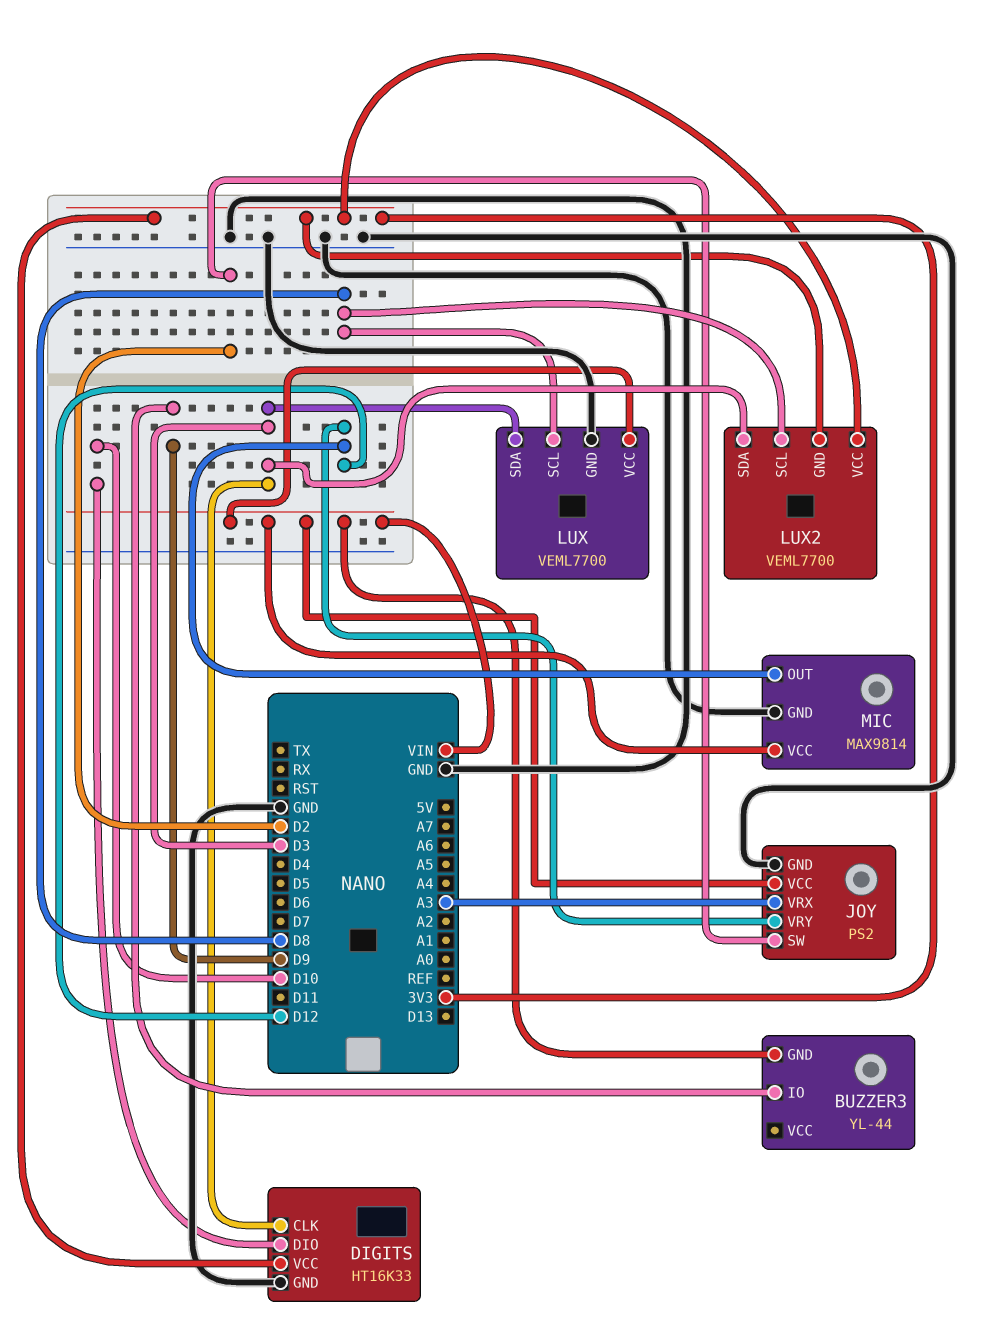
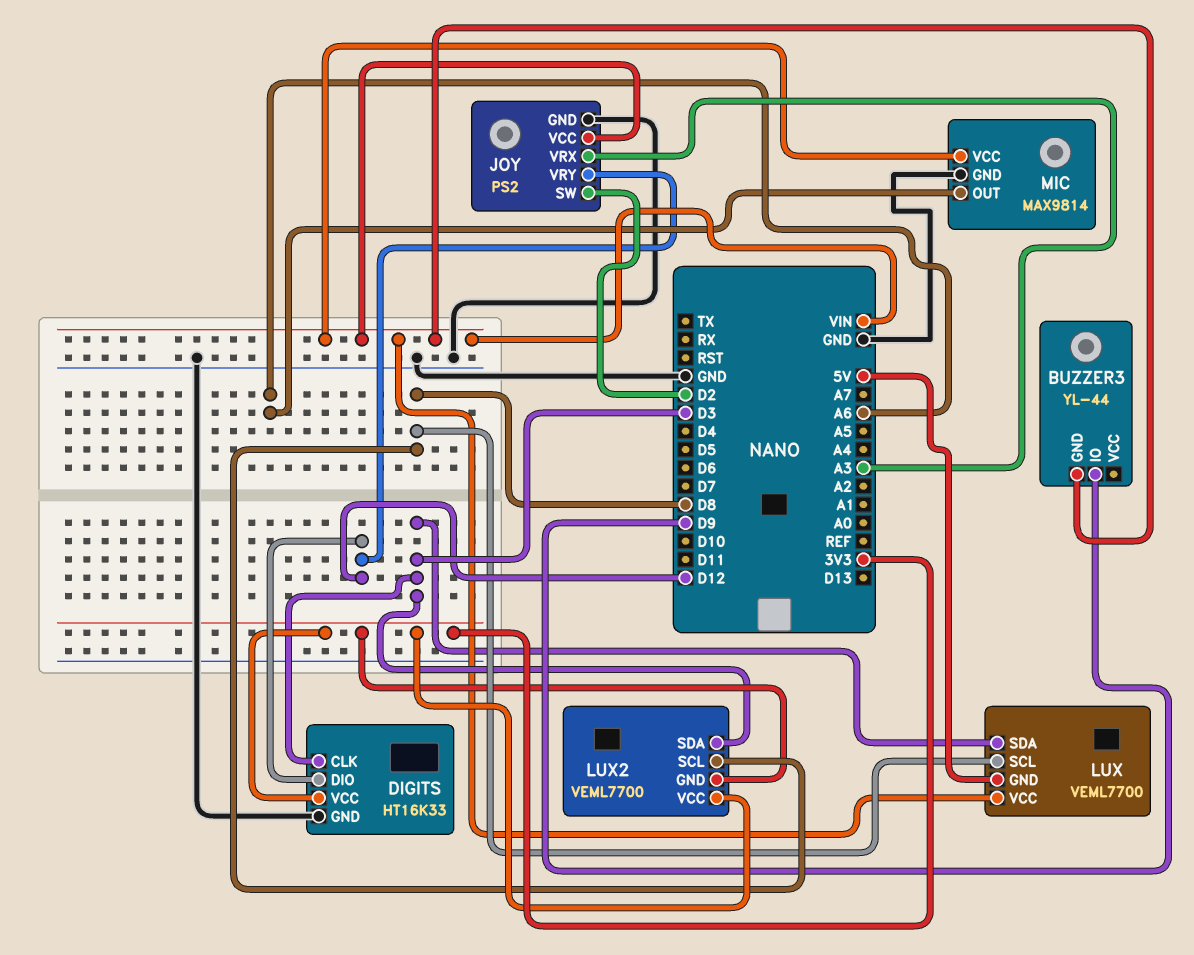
DIGITS pin DIO: D10 -> D12
LUX pin GND: GND -> 5V
MIC pin OUT: D12 -> A6

